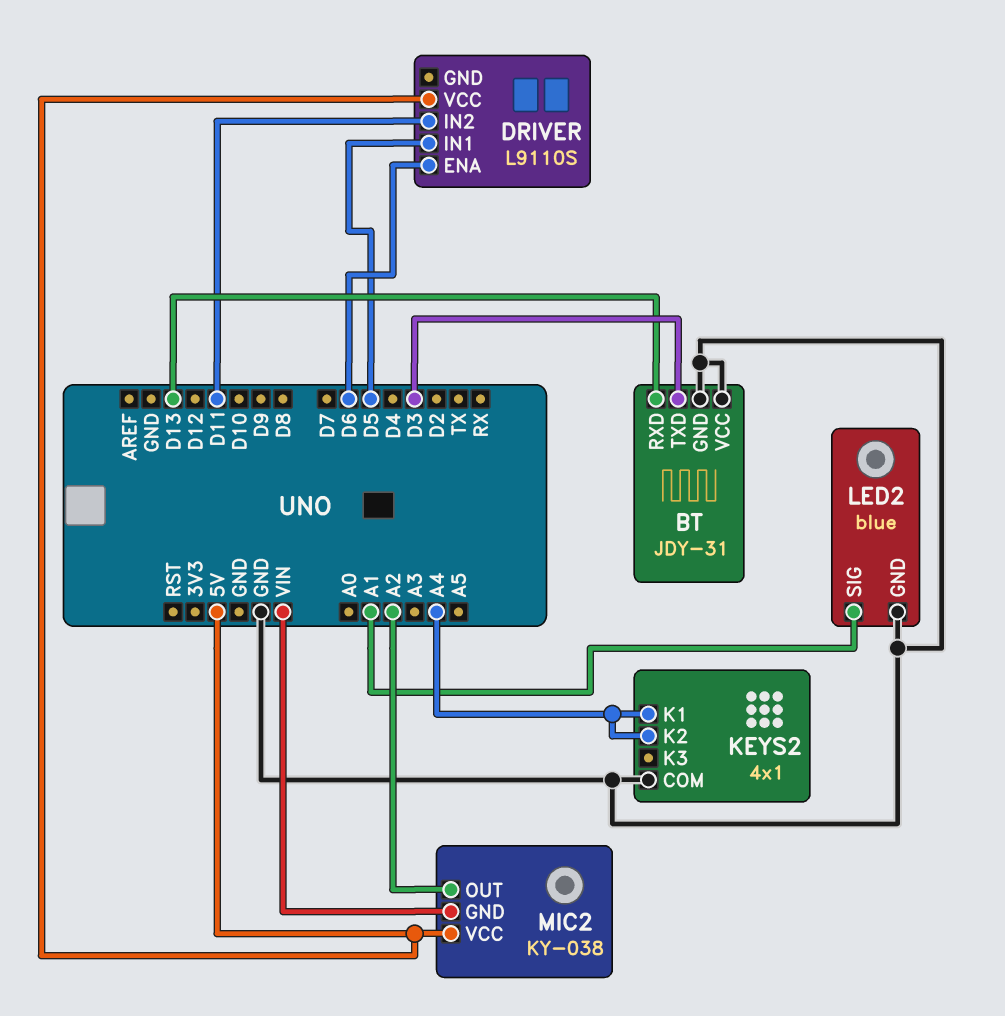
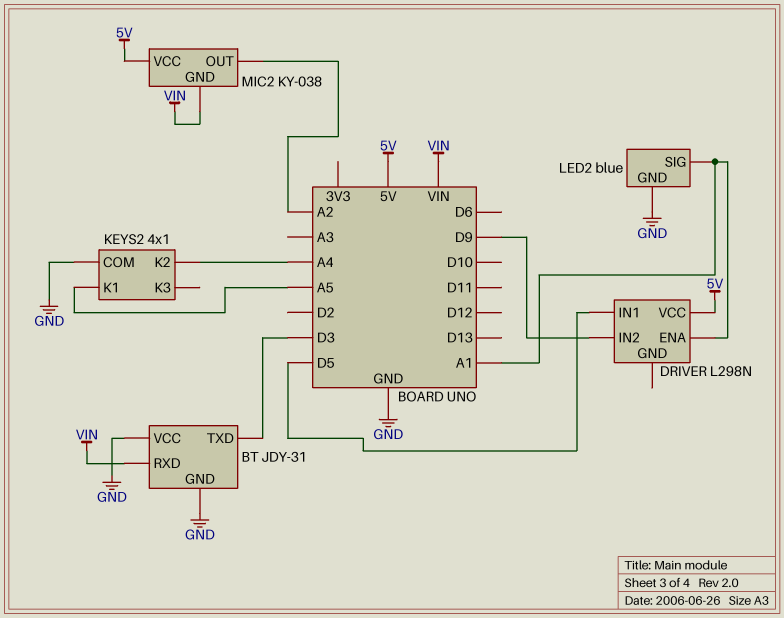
BT pin RXD: D13 -> VIN
DRIVER: L9110S -> L298N
DRIVER pin ENA: D6 -> A1
DRIVER pin IN2: D11 -> D9
KEYS2 pin K1: A4 -> A5

